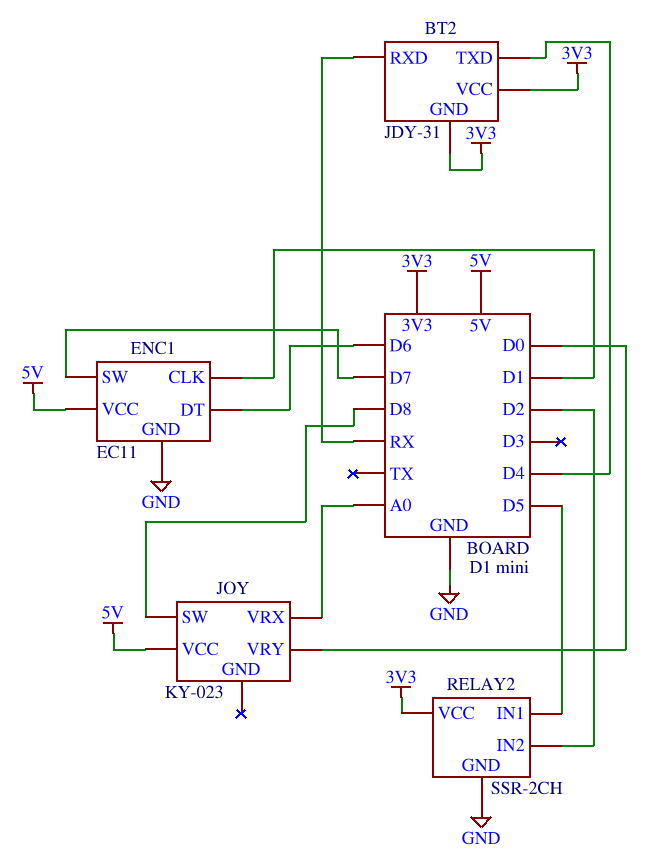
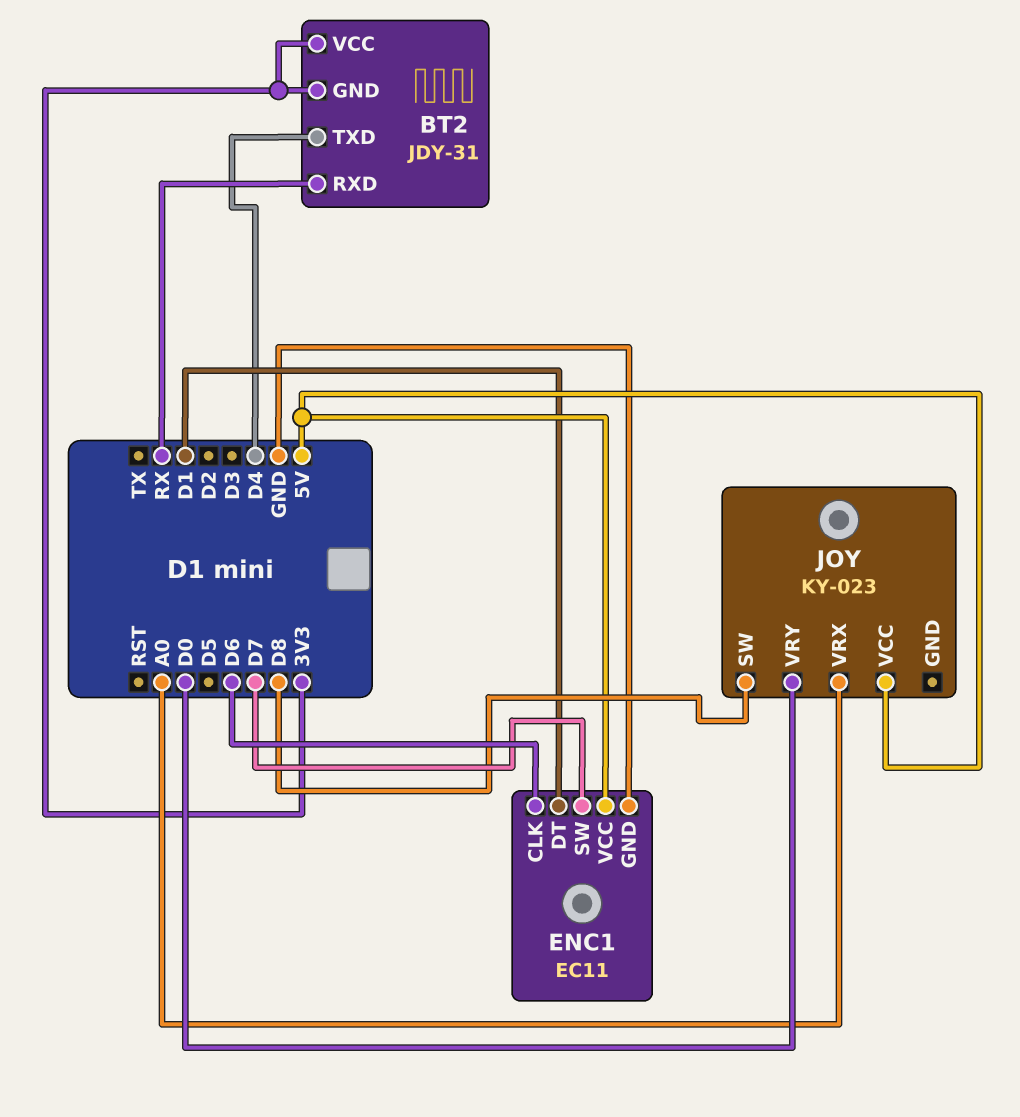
ENC1 pin CLK: D1 -> D6
ENC1 pin DT: D6 -> D1
RELAY2: SSR-2CH -> none
RELAY2 pin GND: GND -> none
RELAY2 pin IN1: D5 -> none
RELAY2 pin IN2: D2 -> none
RELAY2 pin VCC: 3V3 -> none

